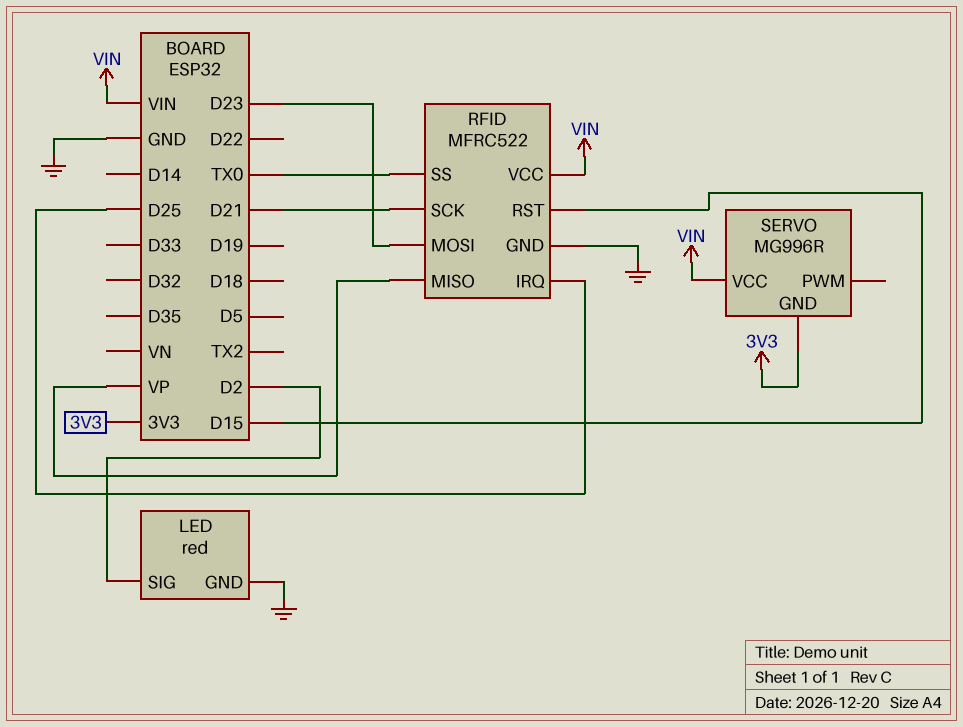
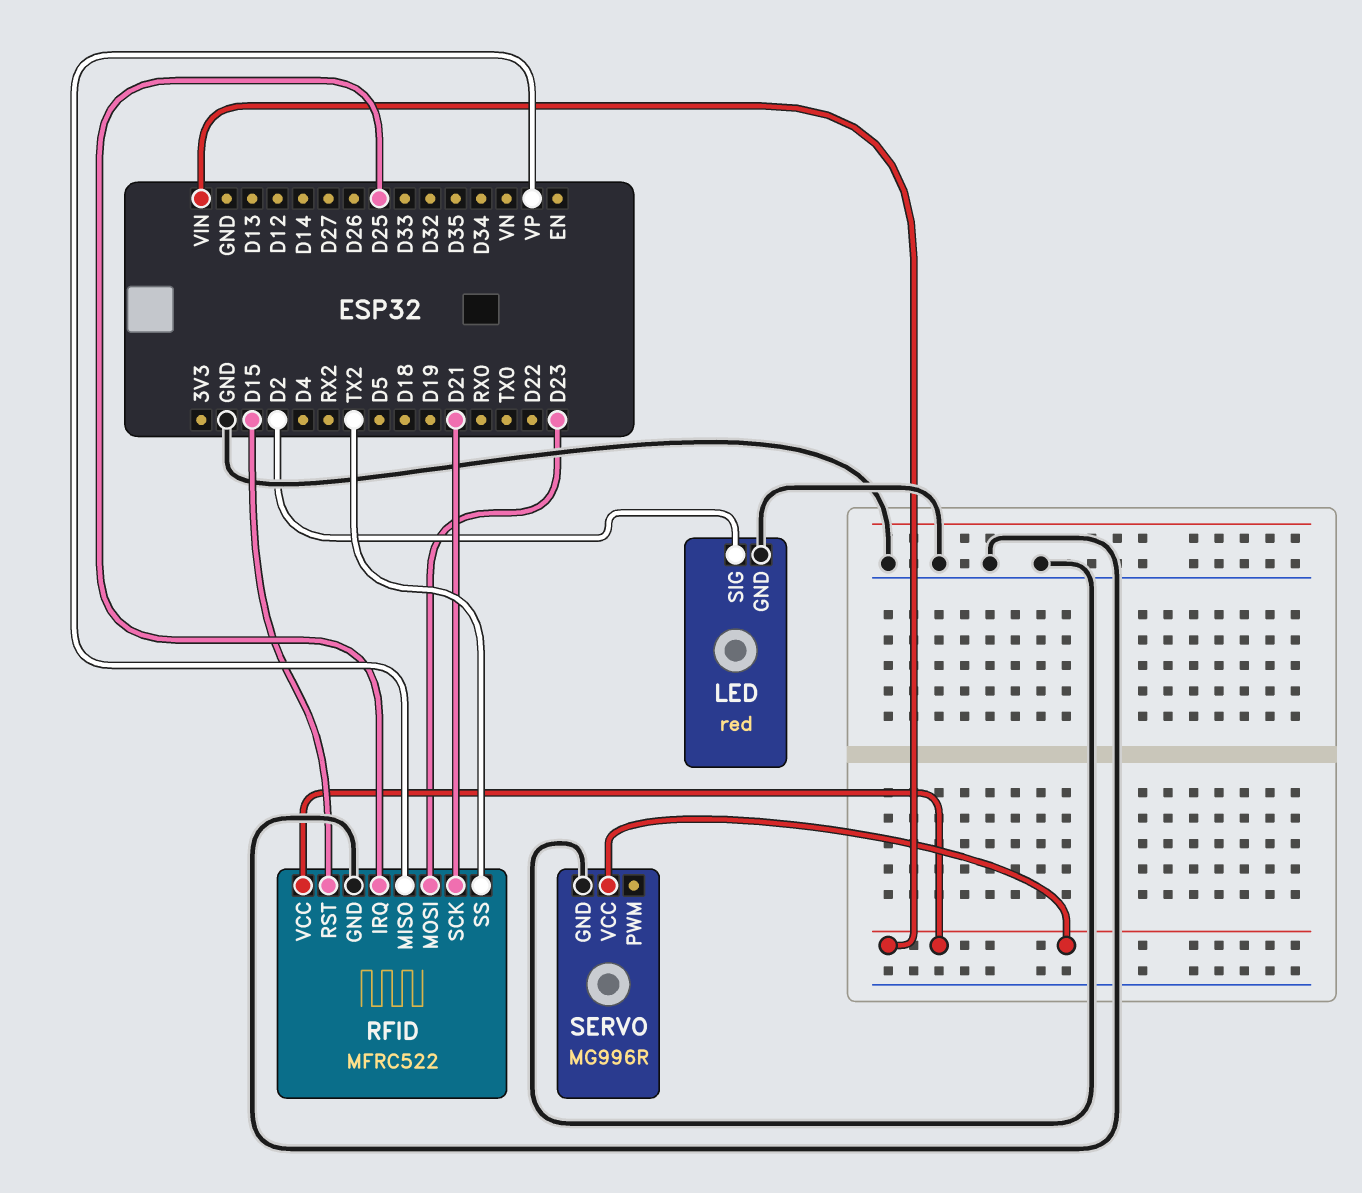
RFID pin SS: TX0 -> TX2
SERVO pin GND: 3V3 -> GND

